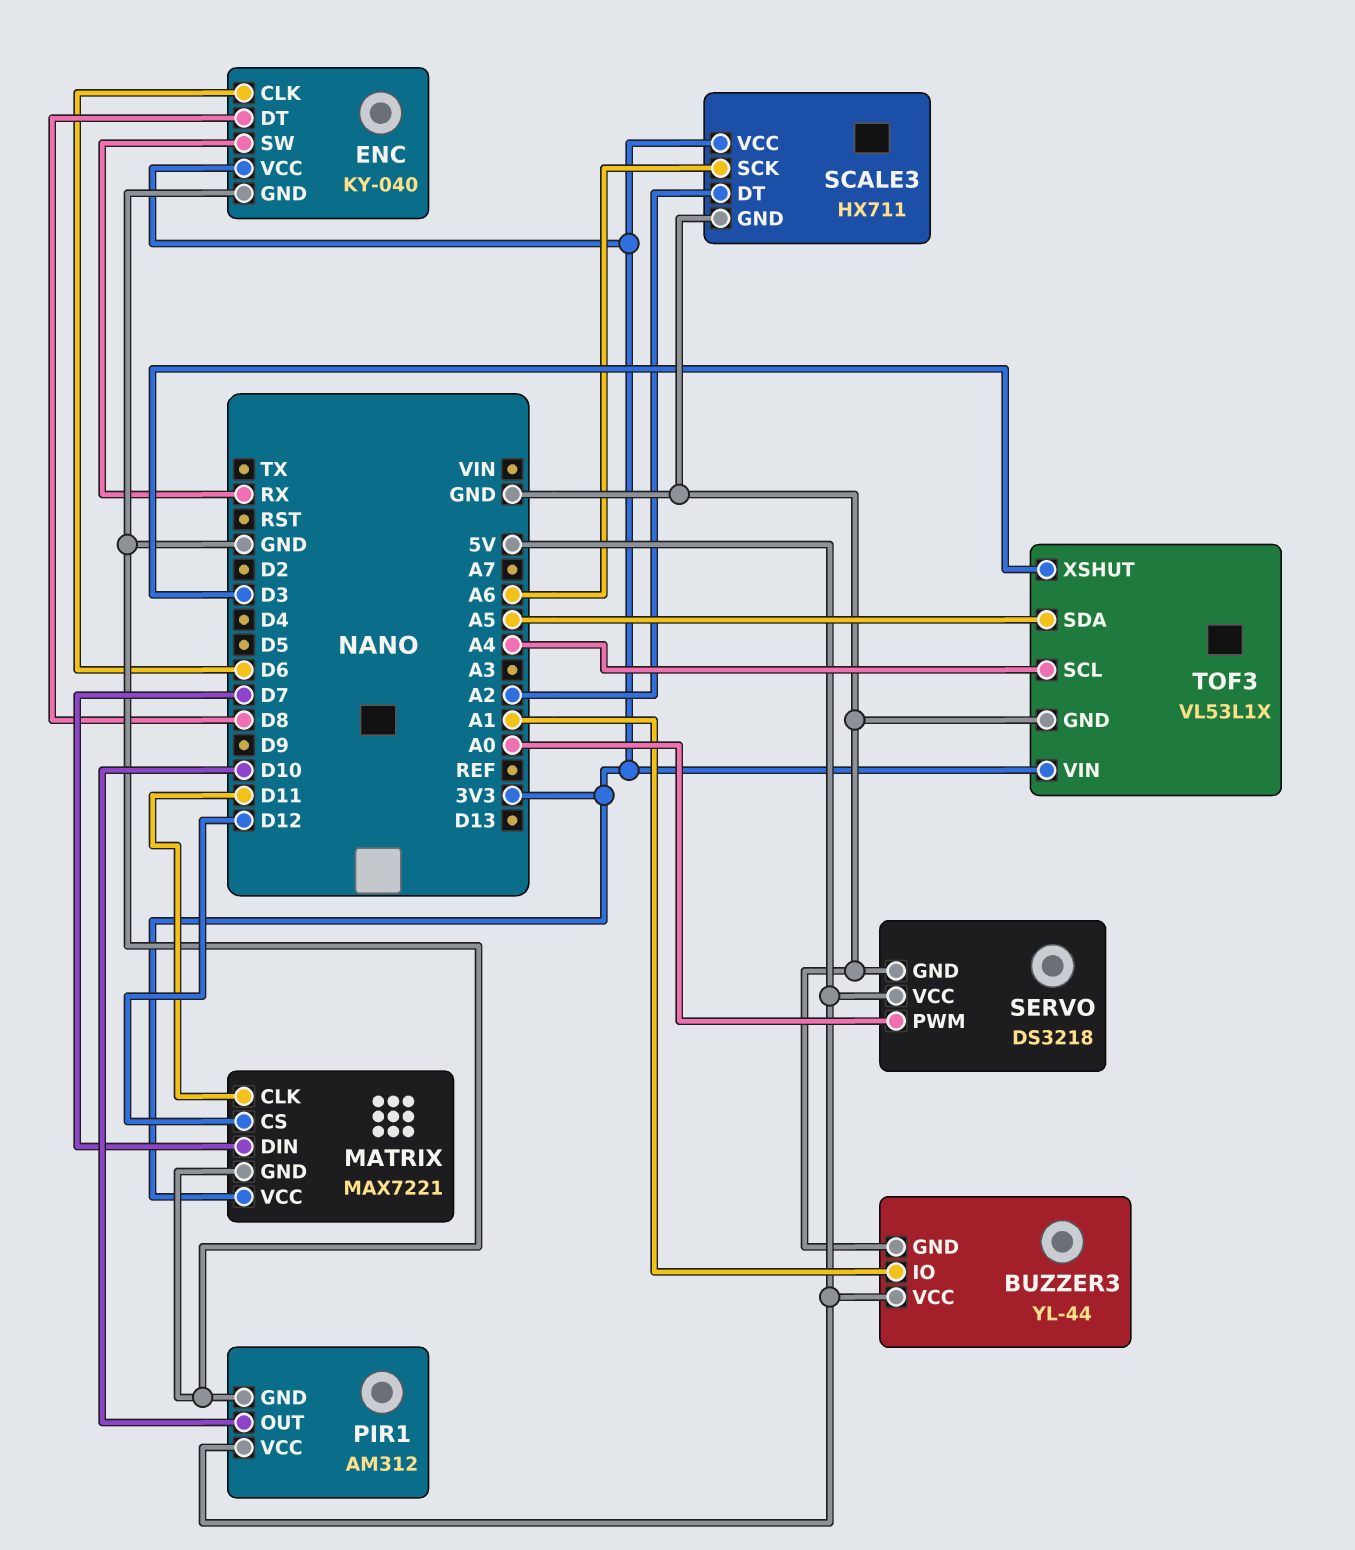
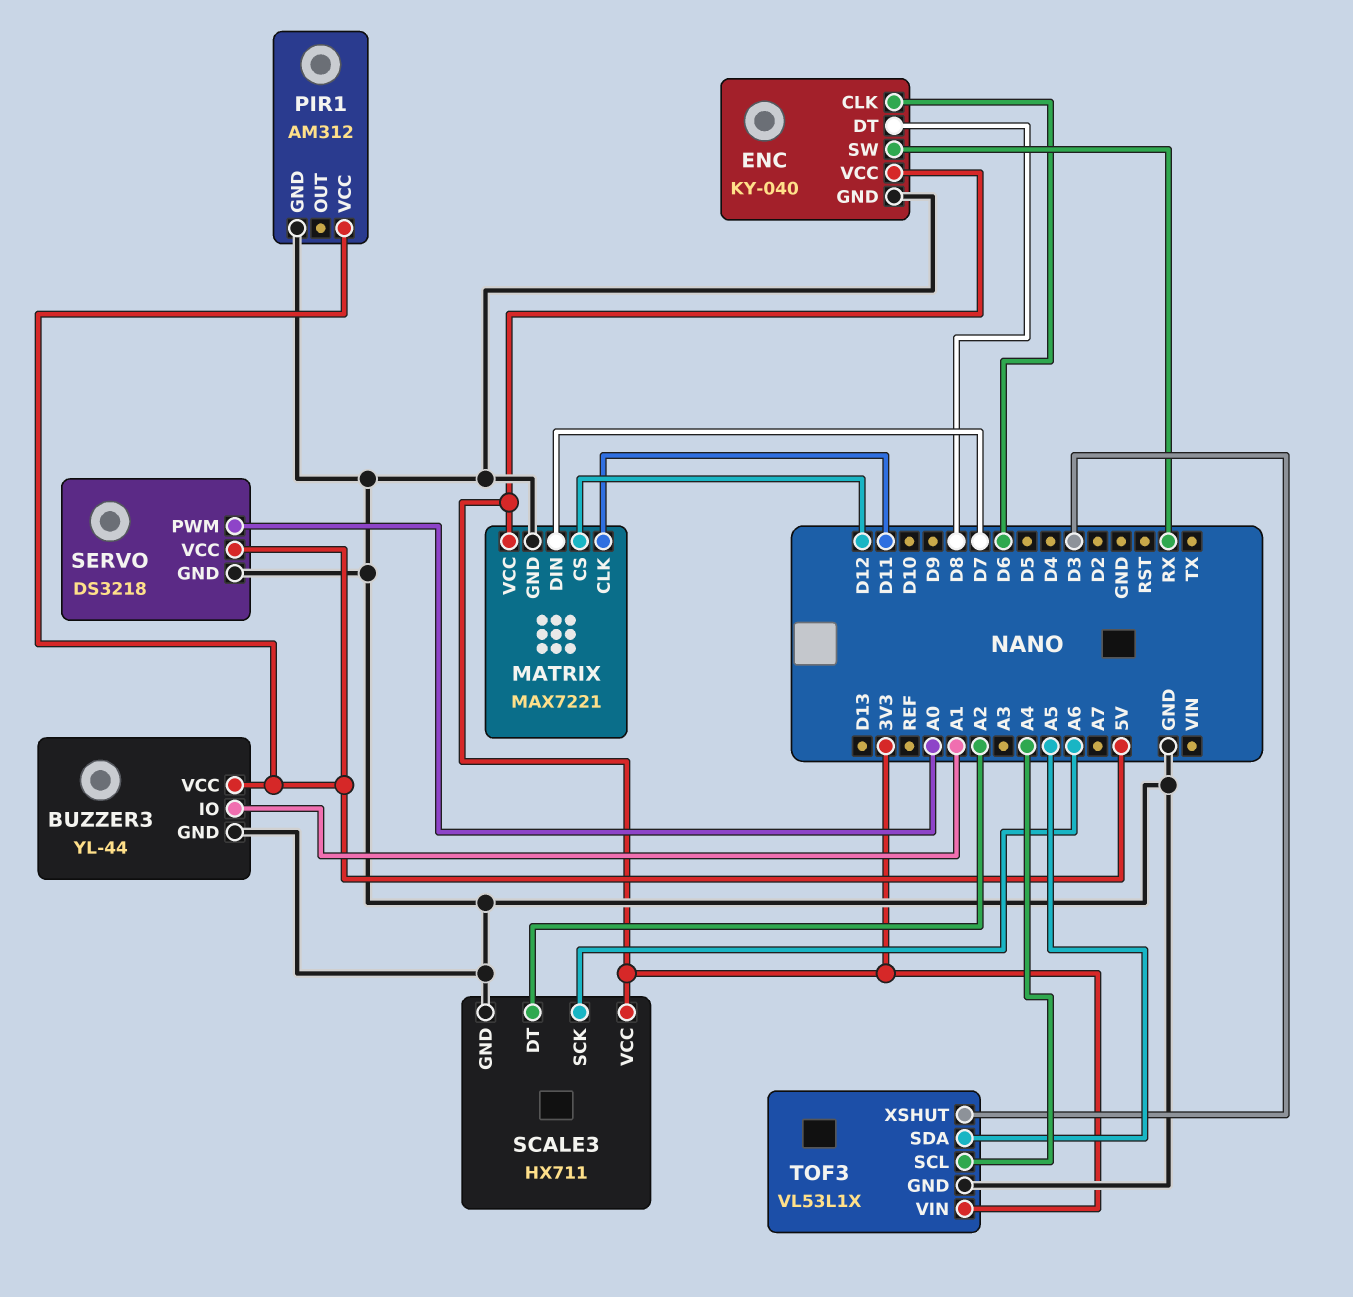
PIR1 pin OUT: D10 -> none

